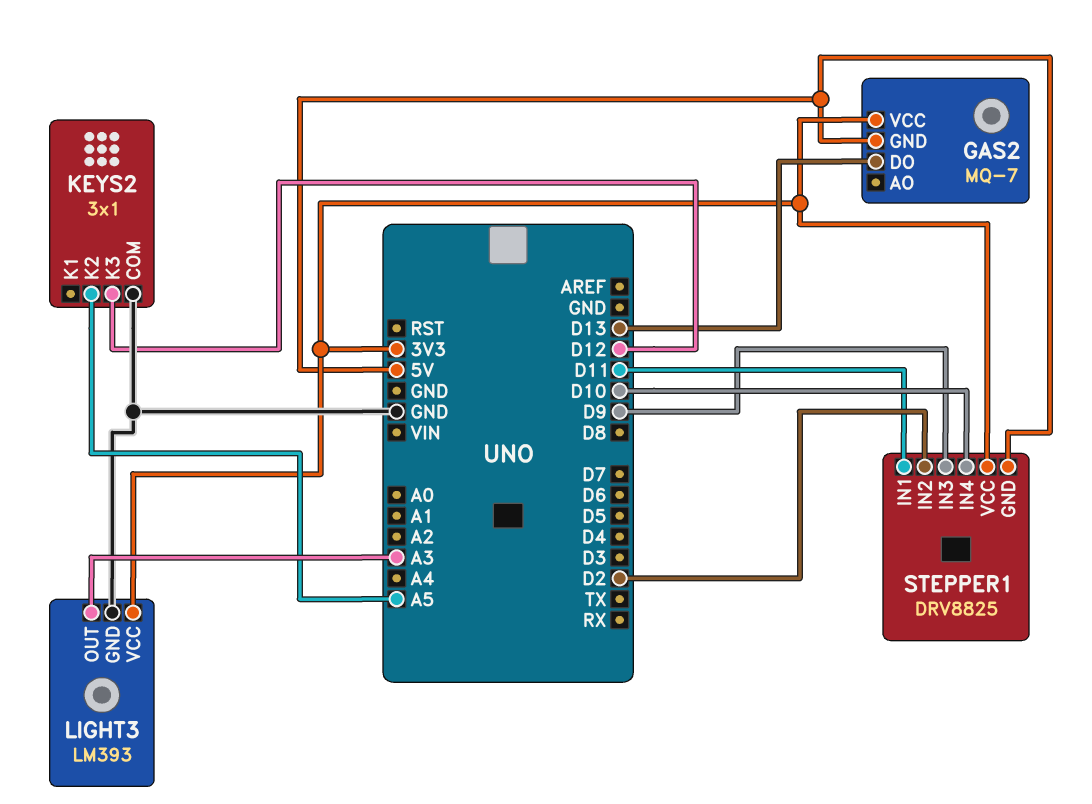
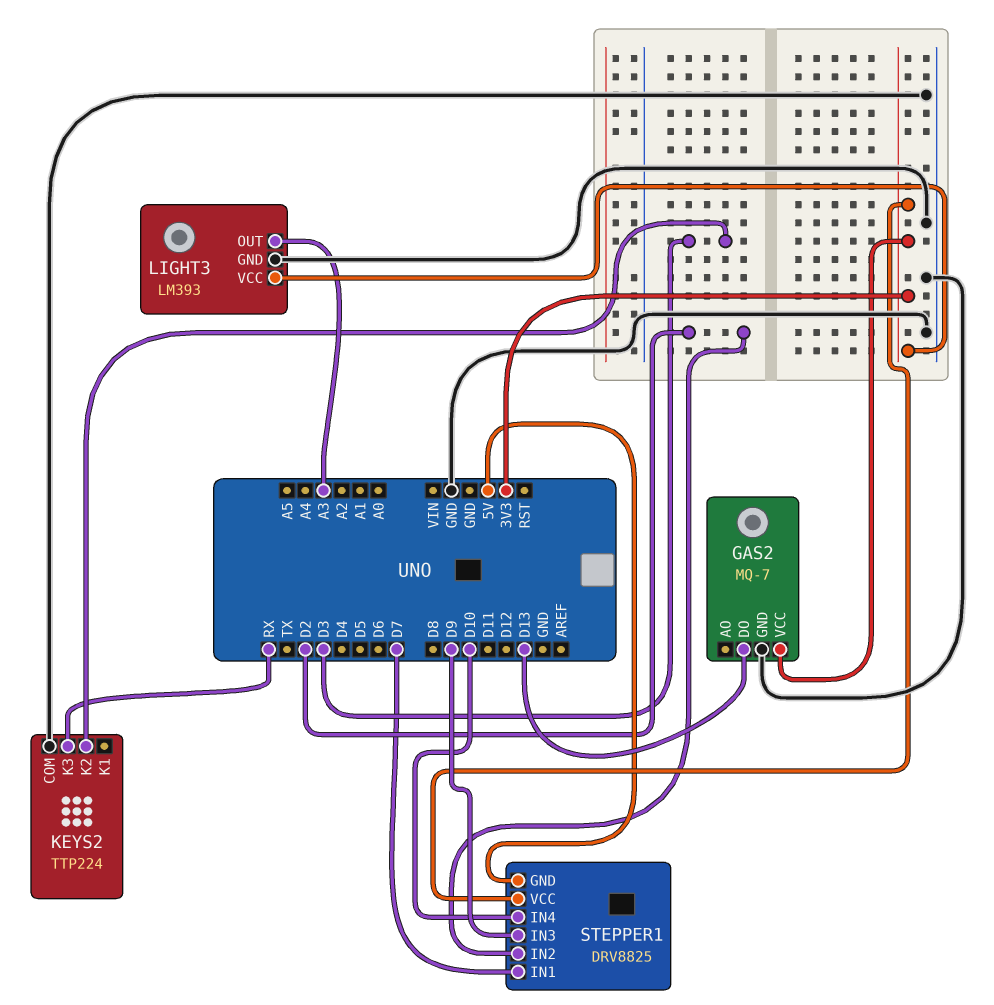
GAS2 pin GND: 5V -> GND
KEYS2: 3x1 -> TTP224
KEYS2 pin K2: A5 -> D3
KEYS2 pin K3: D12 -> RX
STEPPER1 pin IN1: D11 -> D7

